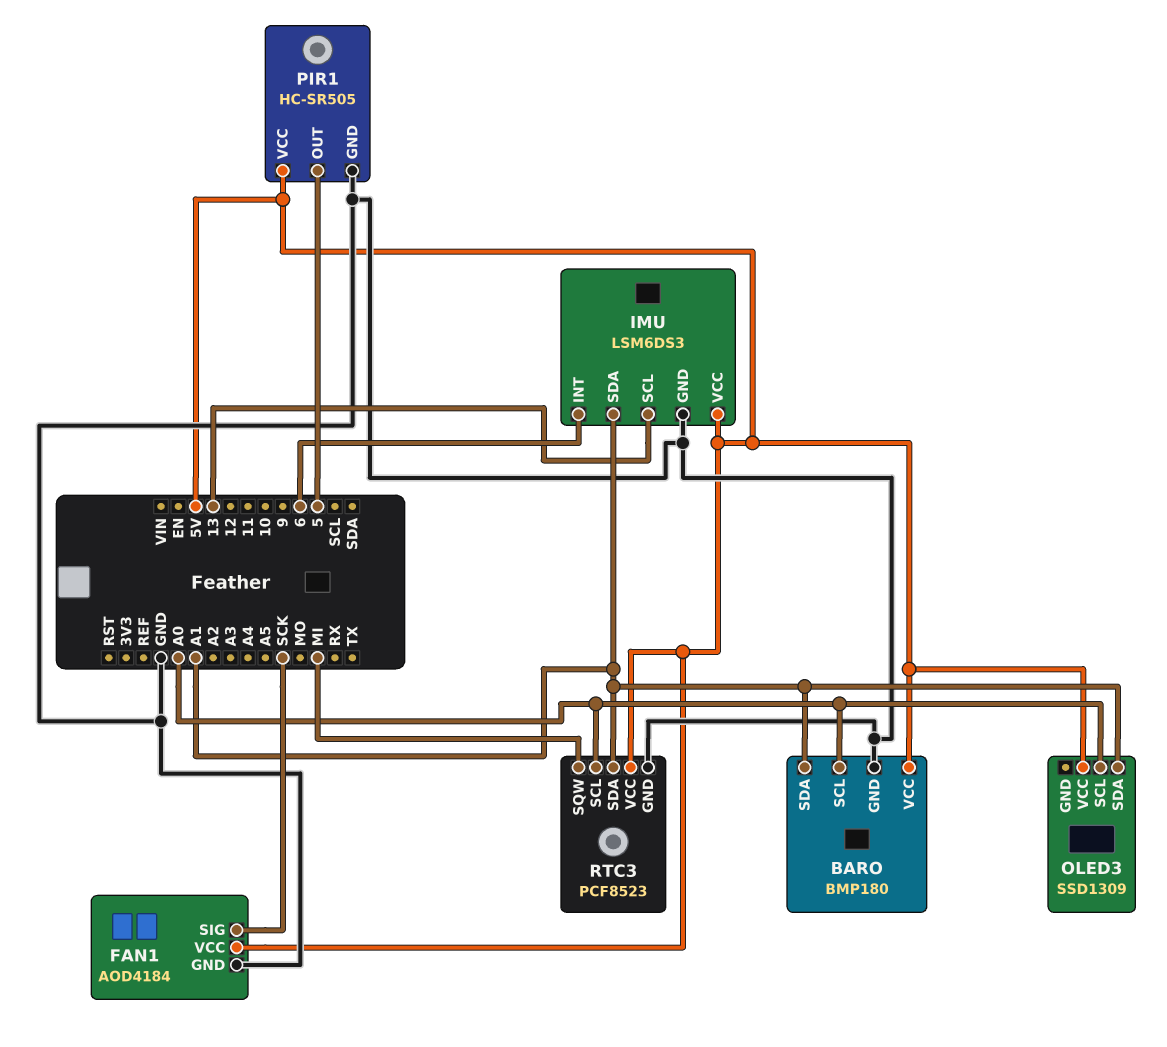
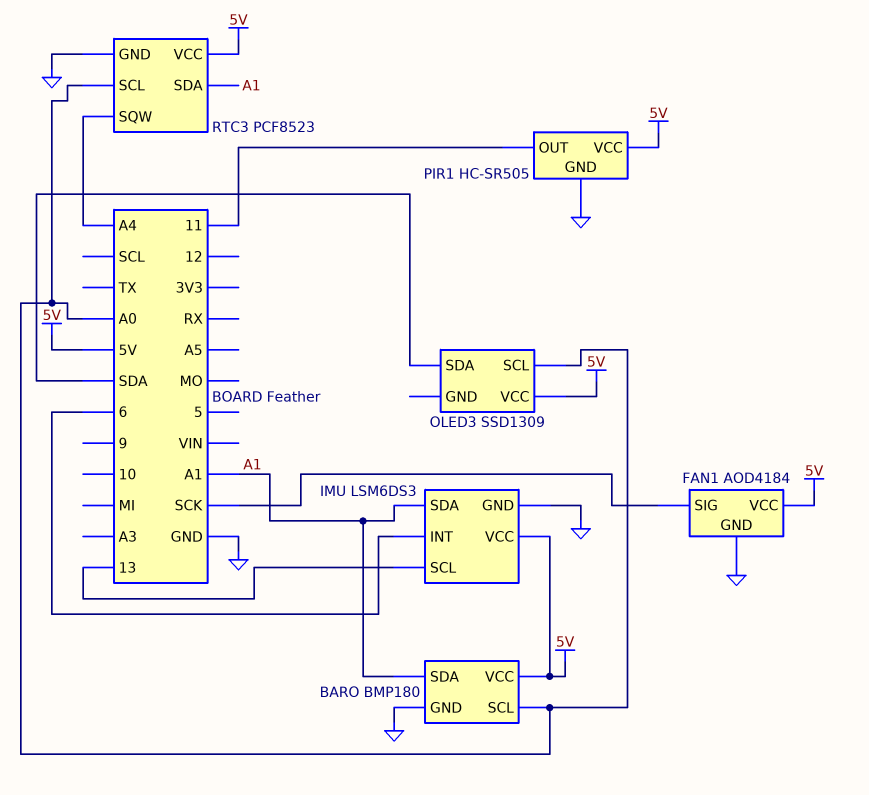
OLED3 pin SDA: A1 -> SDA
PIR1 pin OUT: 5 -> 11
RTC3 pin SQW: MI -> A4

